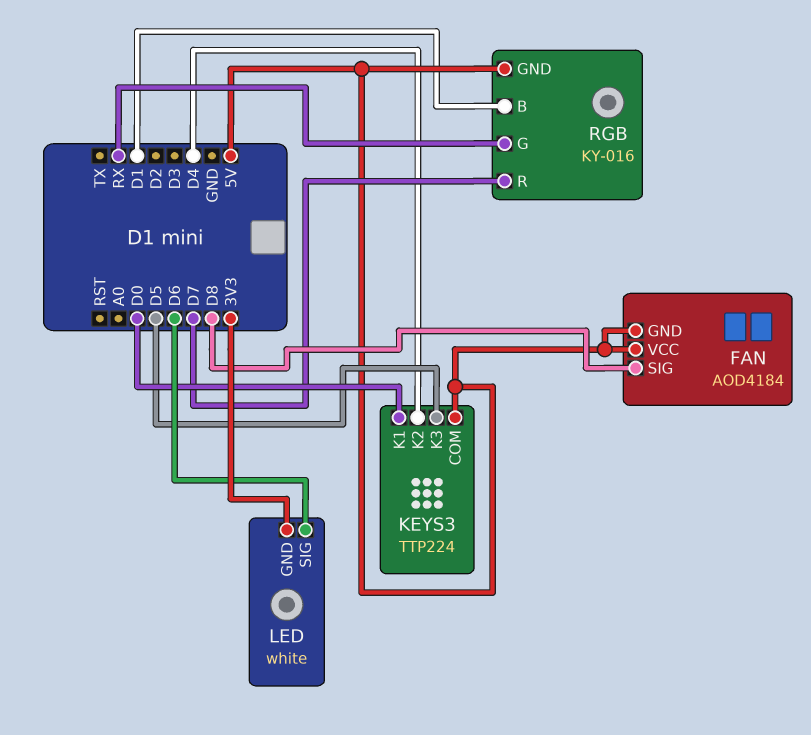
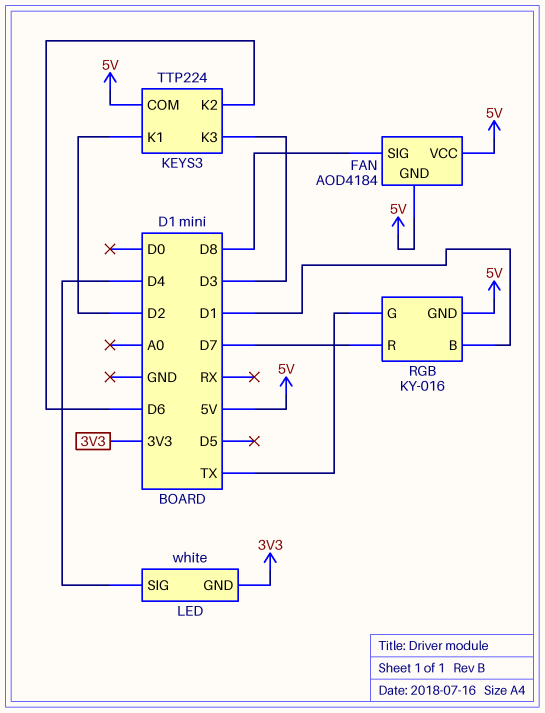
KEYS3 pin K1: D0 -> D2
KEYS3 pin K2: D4 -> D6
KEYS3 pin K3: D5 -> D3
LED pin SIG: D6 -> D4
RGB pin G: RX -> TX

